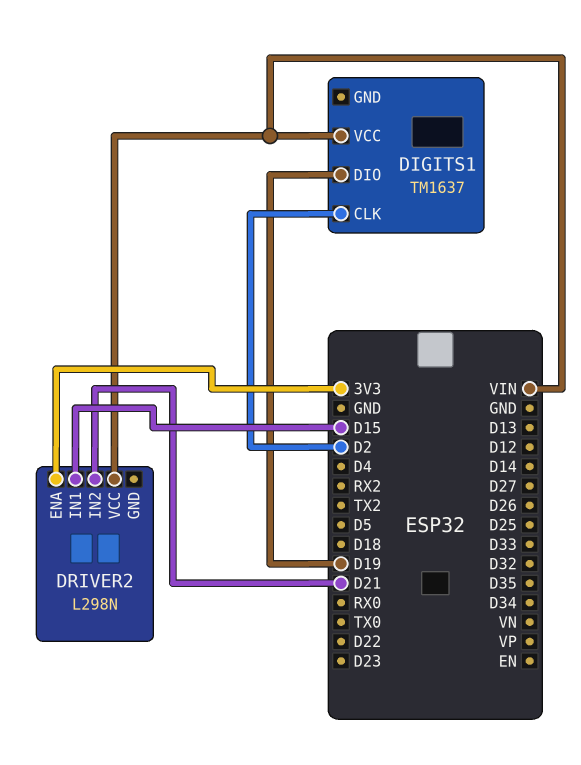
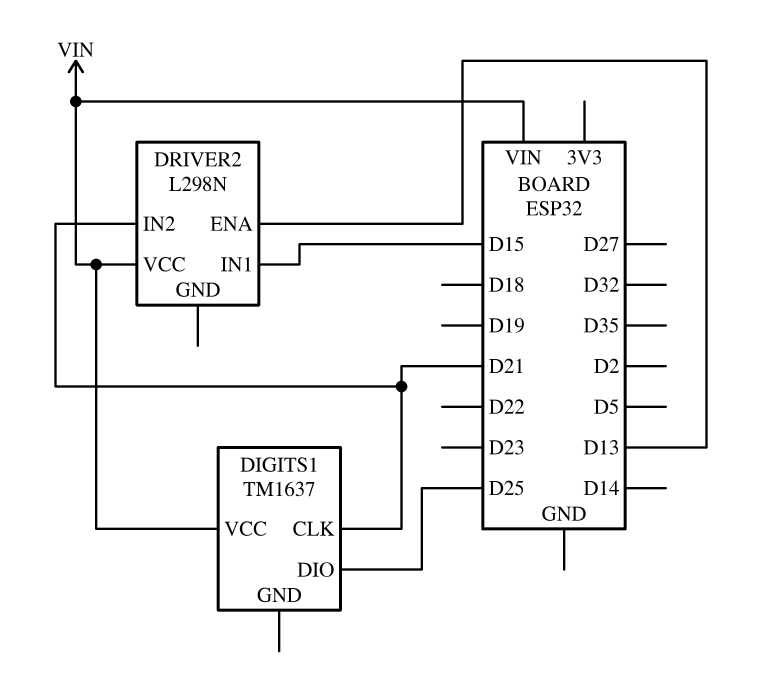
DIGITS1 pin CLK: D2 -> D21
DIGITS1 pin DIO: D19 -> D25
DRIVER2 pin ENA: 3V3 -> D13

